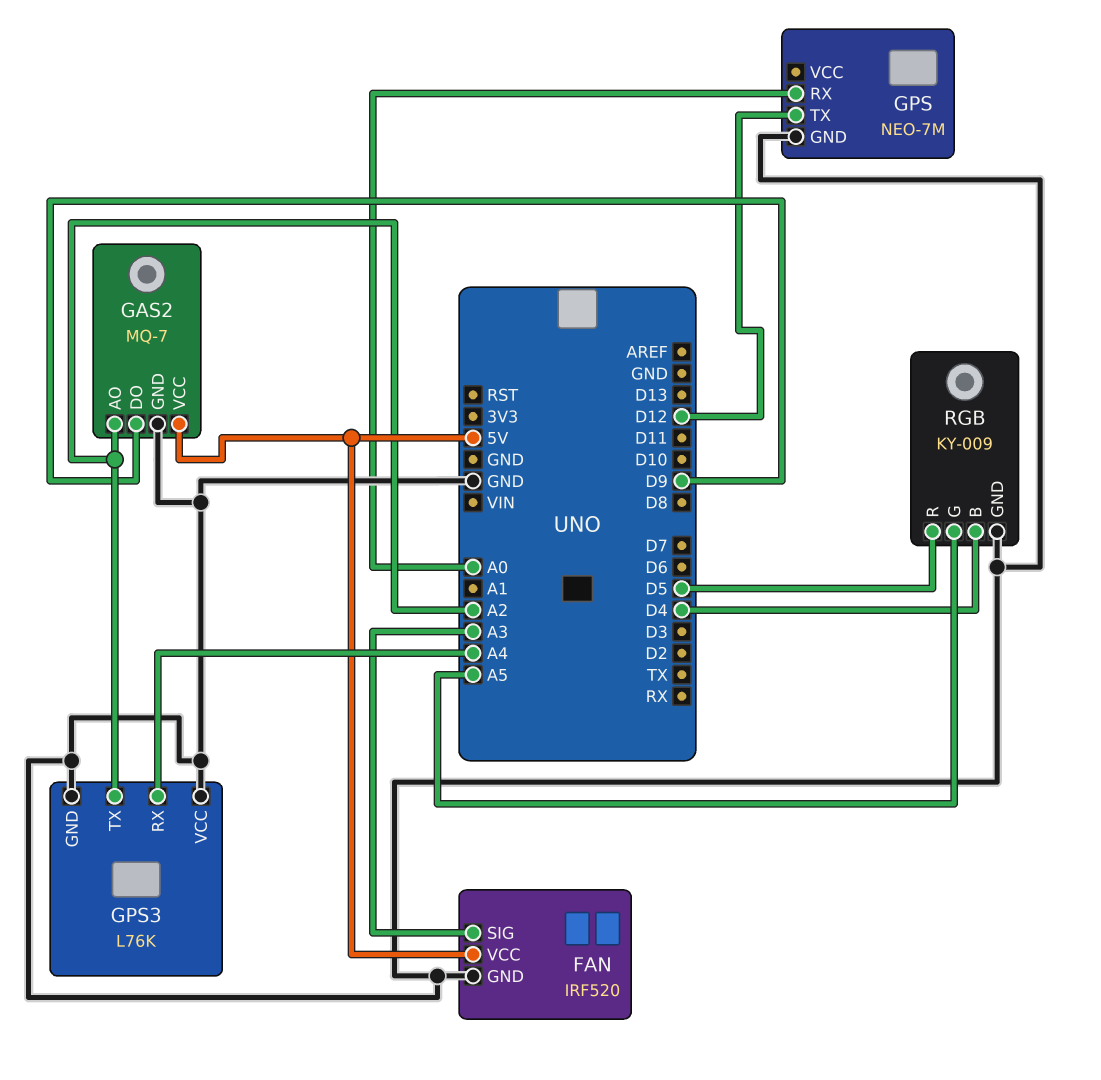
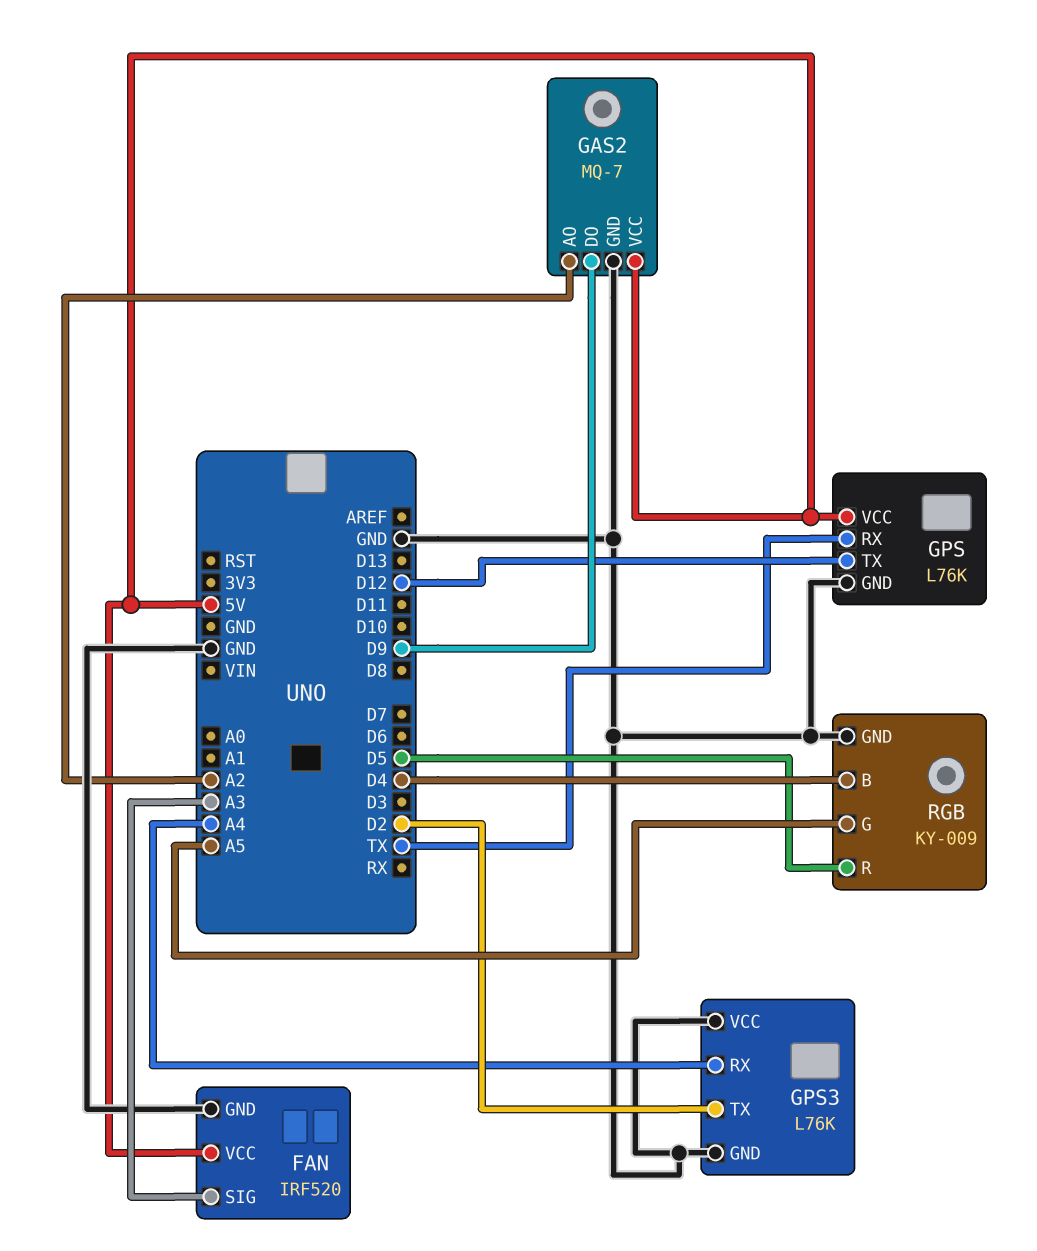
GPS: NEO-7M -> L76K
GPS pin RX: A0 -> TX
GPS pin VCC: none -> 5V
GPS3 pin TX: A2 -> D2

